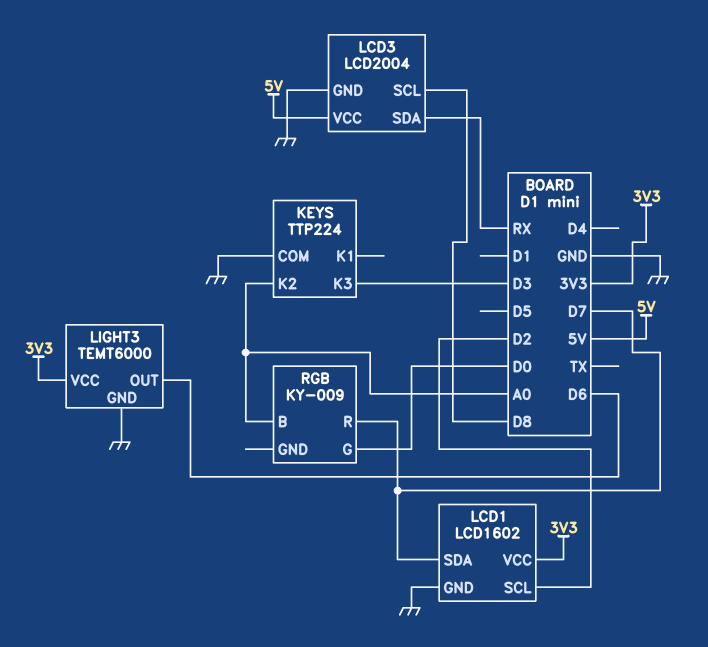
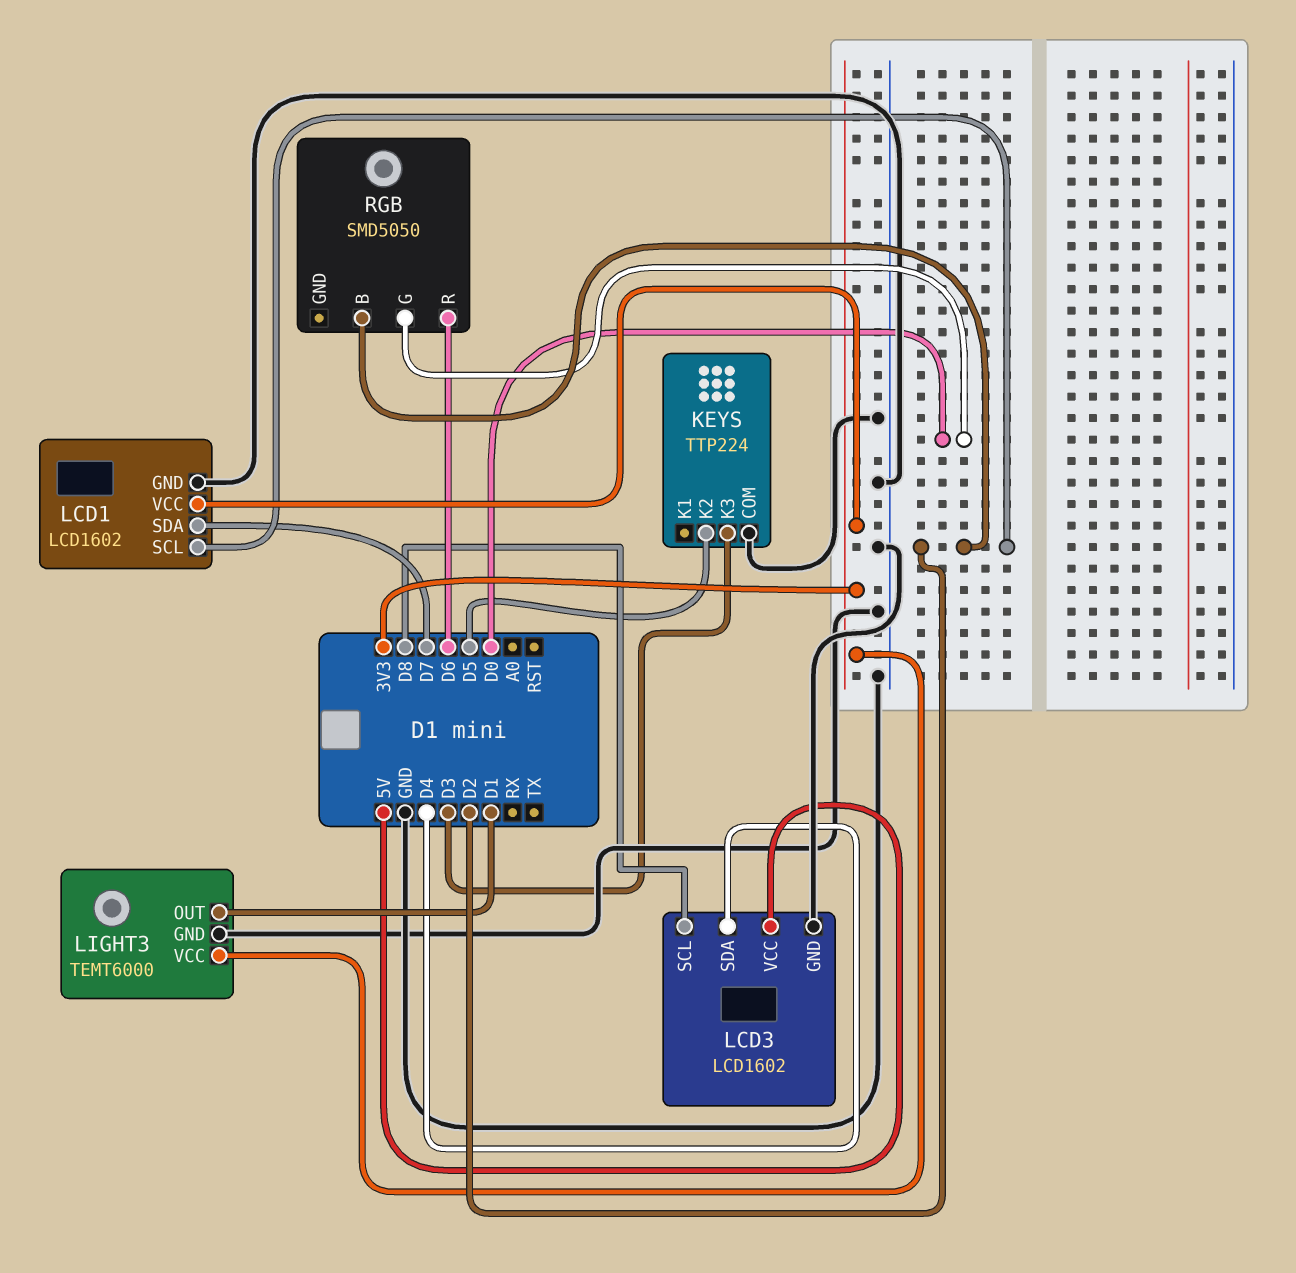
KEYS pin K2: A0 -> D5
LCD3: LCD2004 -> LCD1602
LCD3 pin SDA: RX -> D4
LIGHT3 pin OUT: D6 -> D1
RGB: KY-009 -> SMD5050
RGB pin B: A0 -> D2
RGB pin R: D7 -> D6

